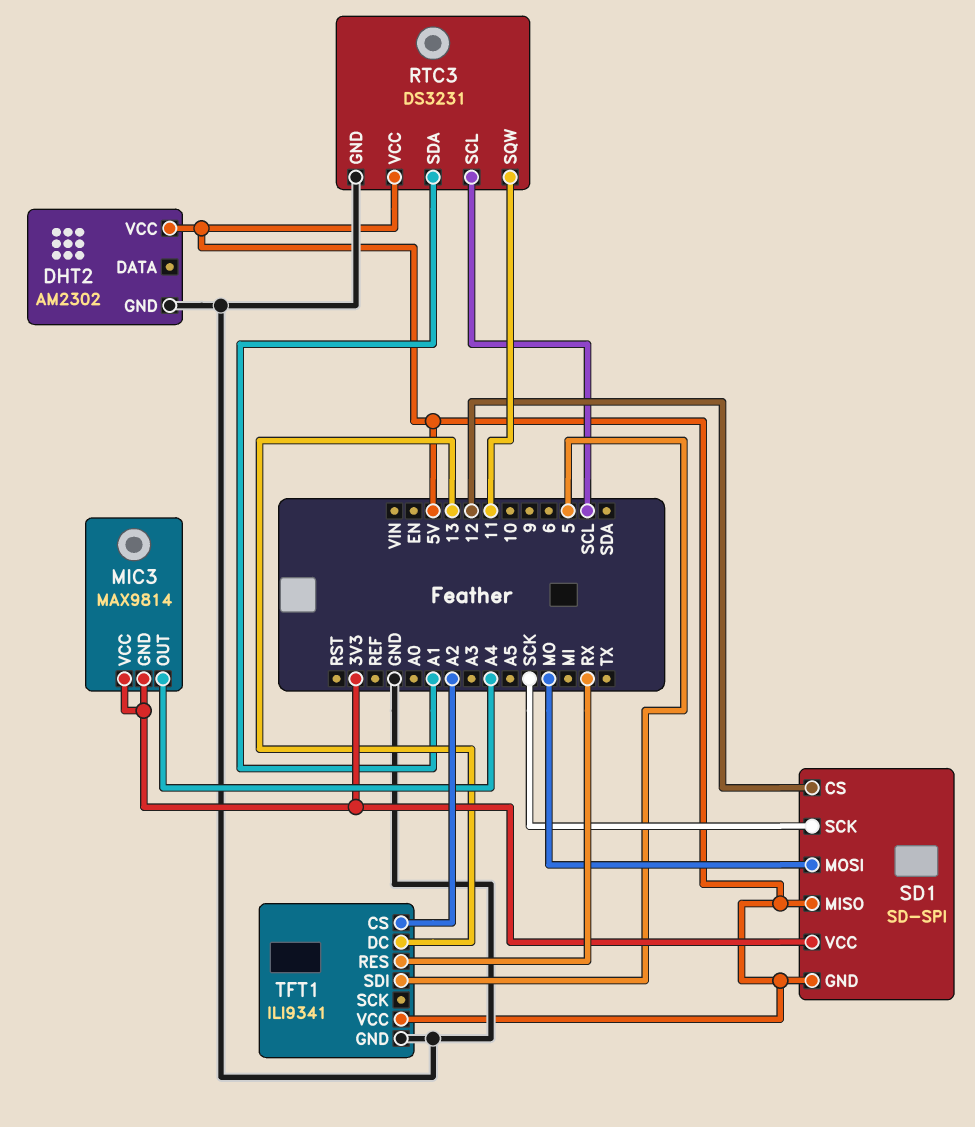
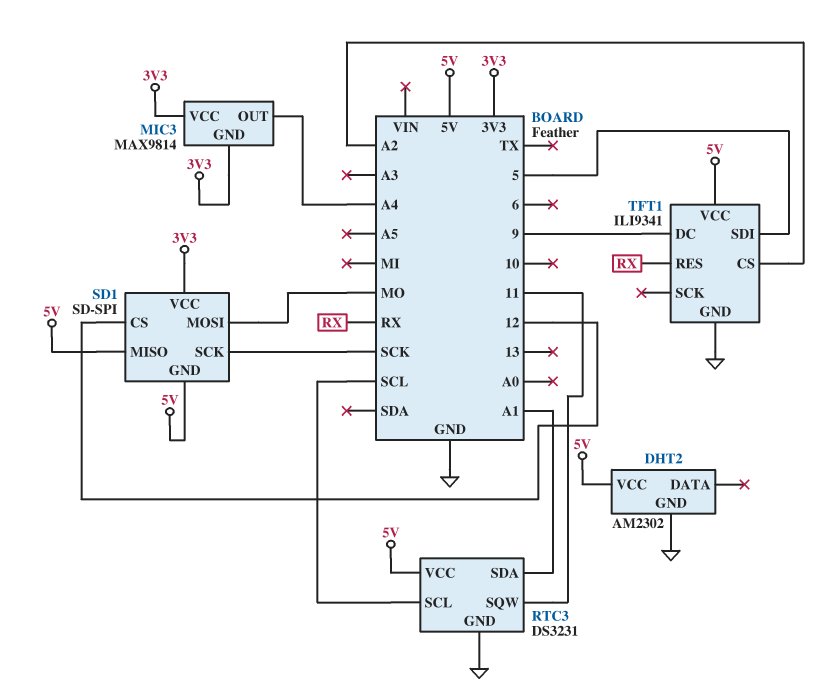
TFT1 pin DC: 13 -> 9

